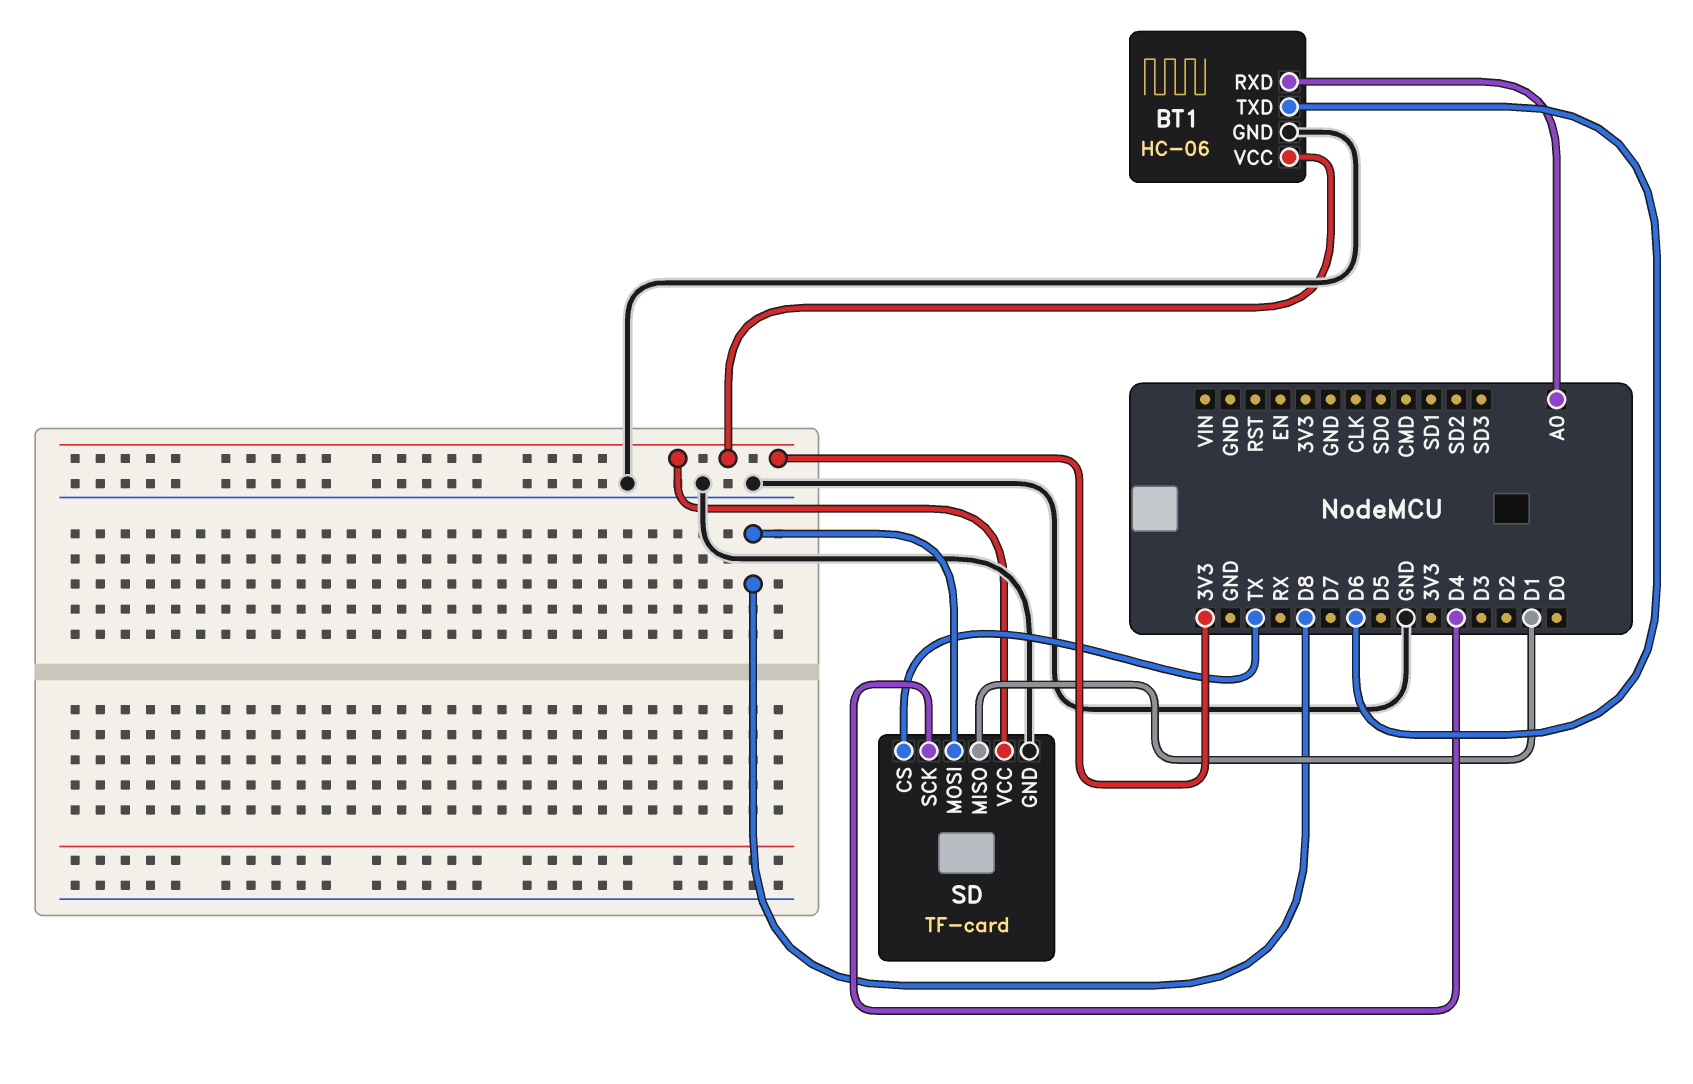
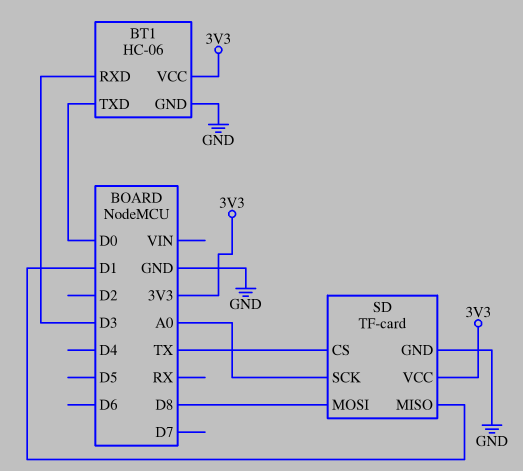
BT1 pin RXD: A0 -> D3
BT1 pin TXD: D6 -> D0
SD pin SCK: D4 -> A0

